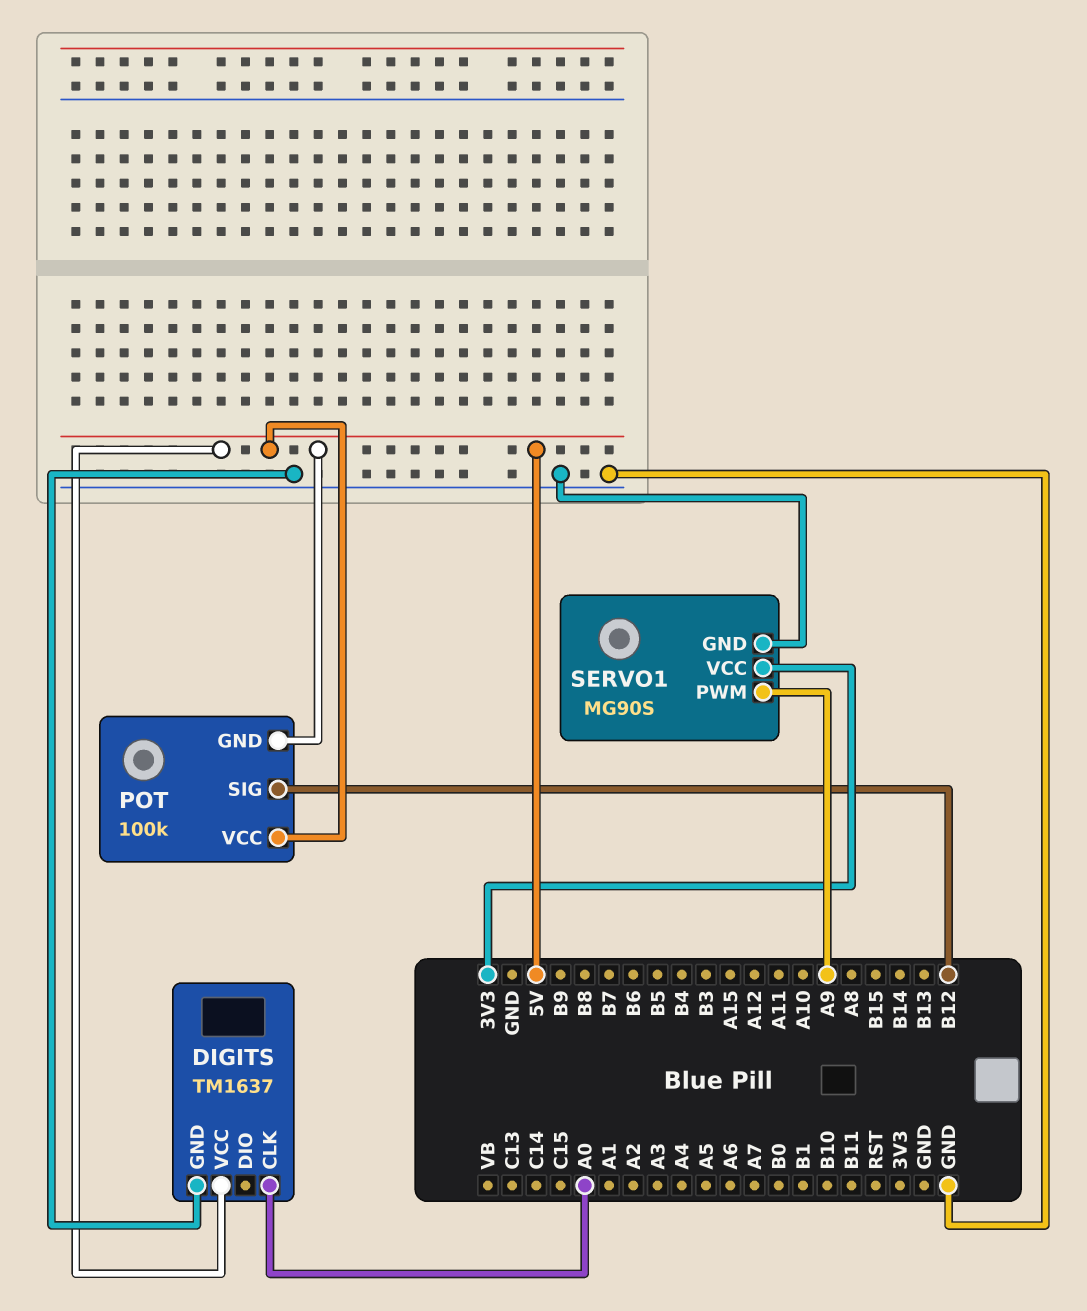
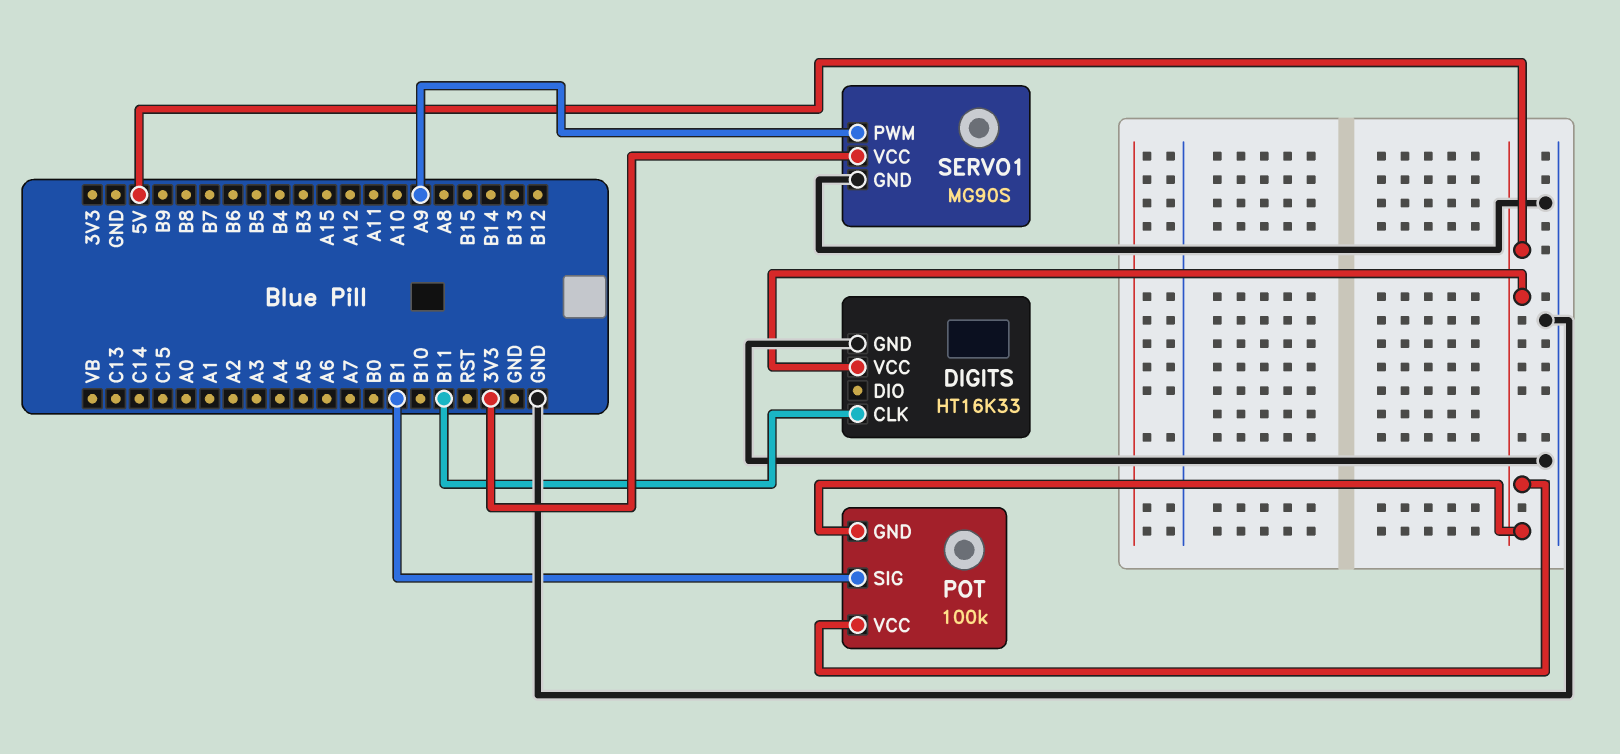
DIGITS: TM1637 -> HT16K33
DIGITS pin CLK: A0 -> B11
POT pin SIG: B12 -> B1

